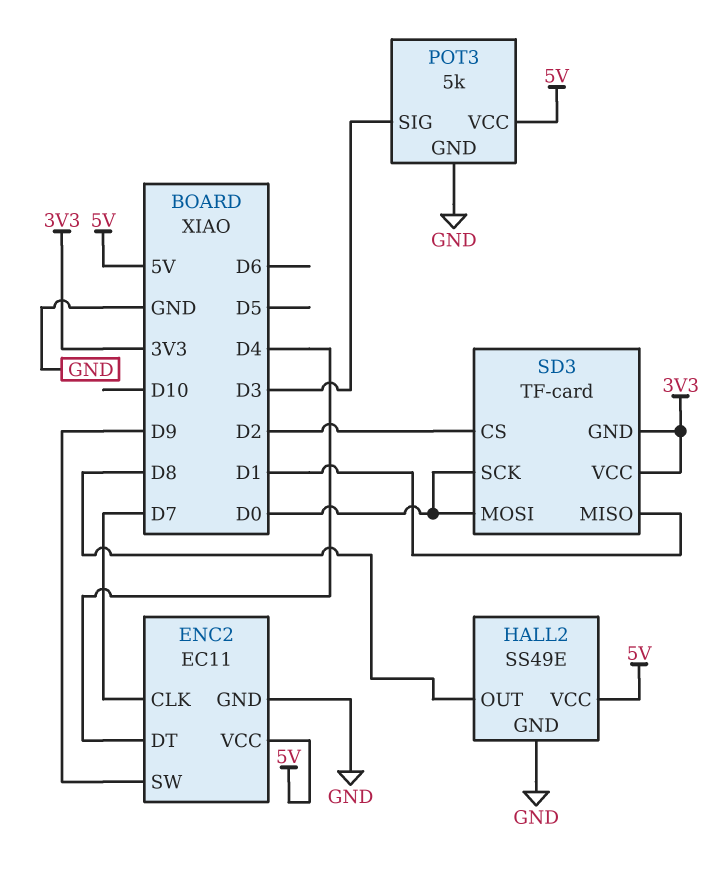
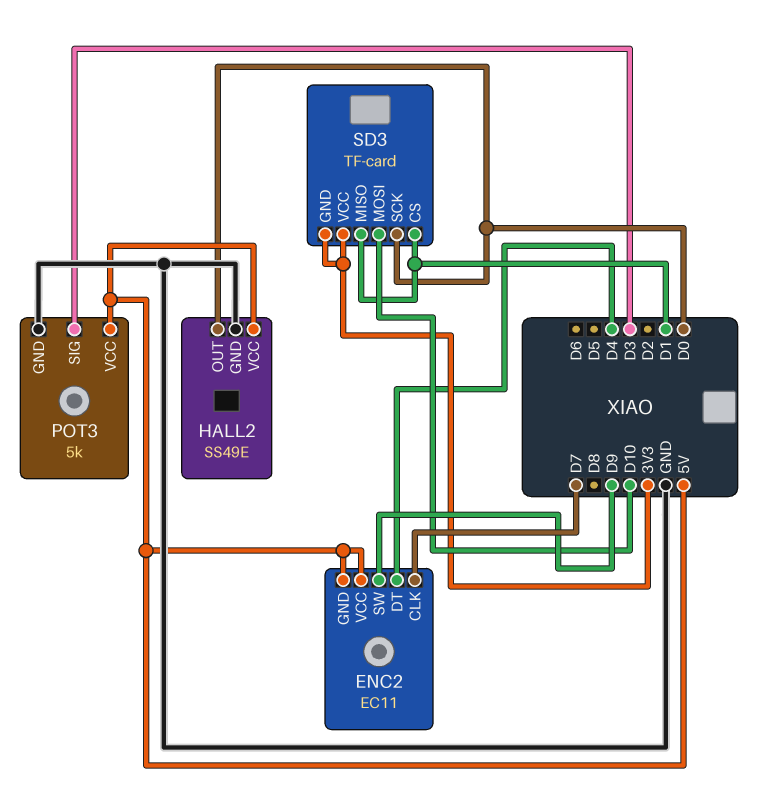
ENC2 pin GND: GND -> 5V
HALL2 pin OUT: D8 -> D0
SD3 pin CS: D2 -> D1
SD3 pin MOSI: D0 -> D10

